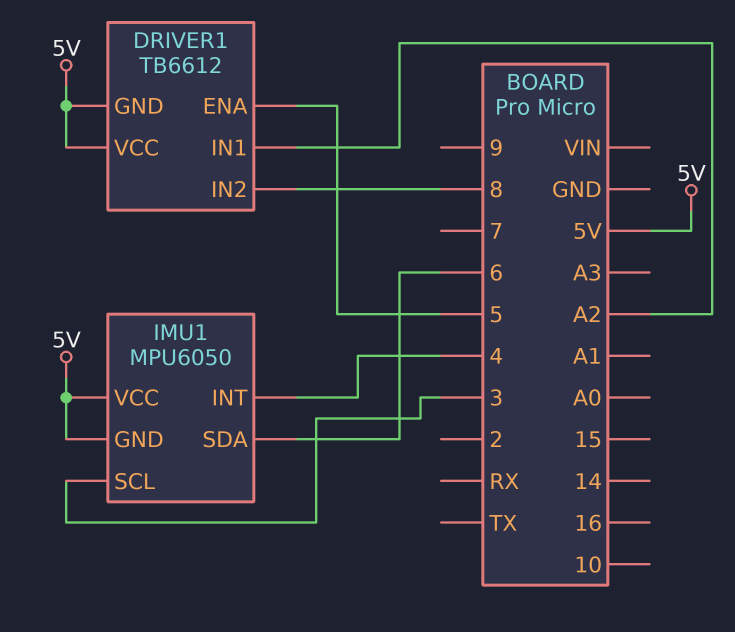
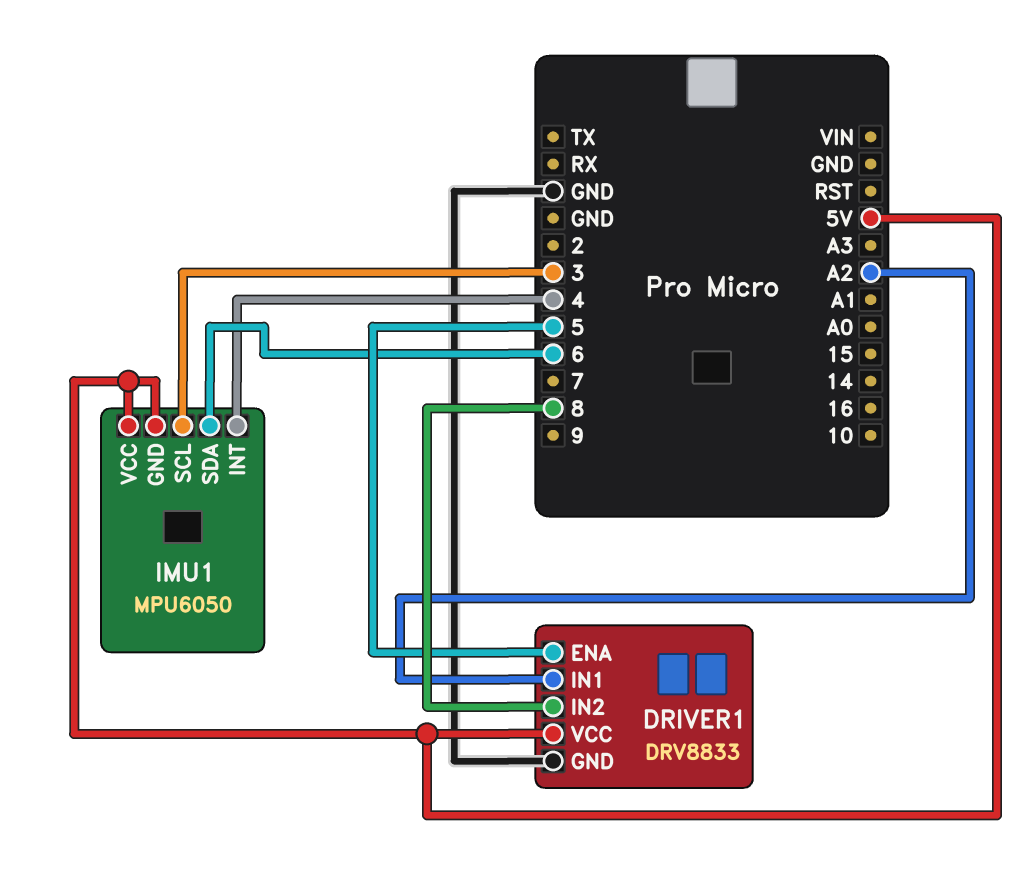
DRIVER1: TB6612 -> DRV8833
DRIVER1 pin GND: 5V -> GND

